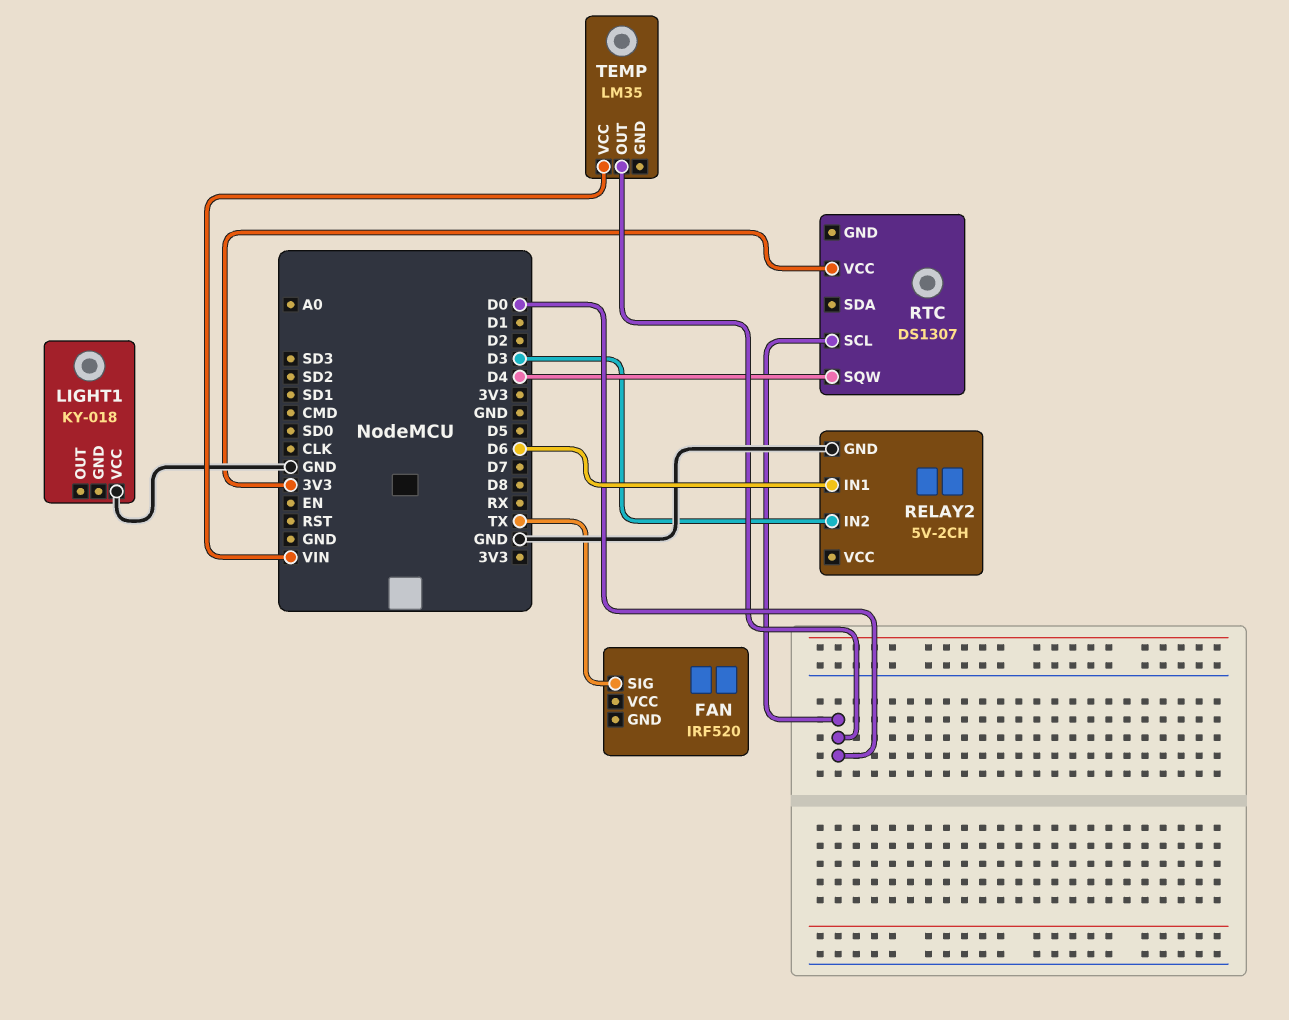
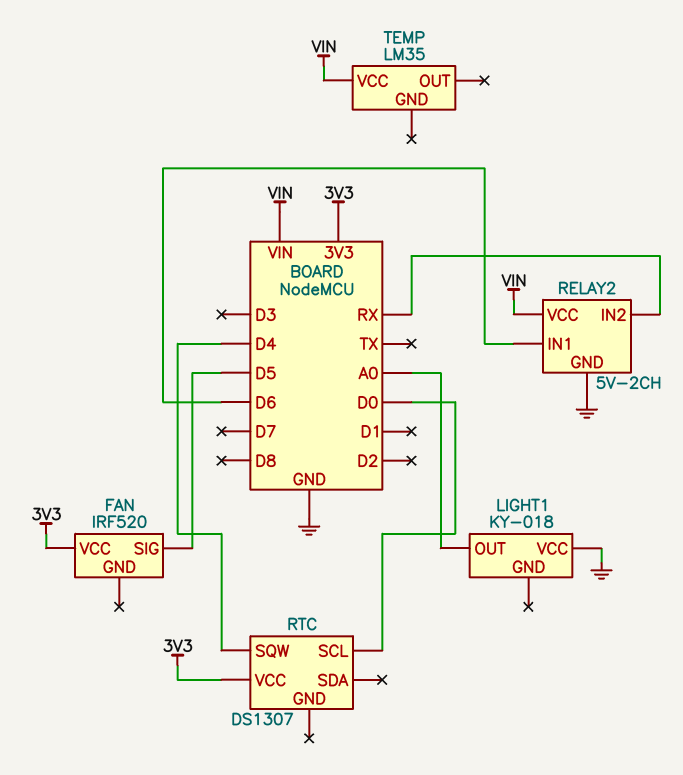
FAN pin SIG: TX -> D5
FAN pin VCC: none -> 3V3
LIGHT1 pin OUT: none -> A0
RELAY2 pin IN2: D3 -> RX
RELAY2 pin VCC: none -> VIN
TEMP pin OUT: D0 -> none

